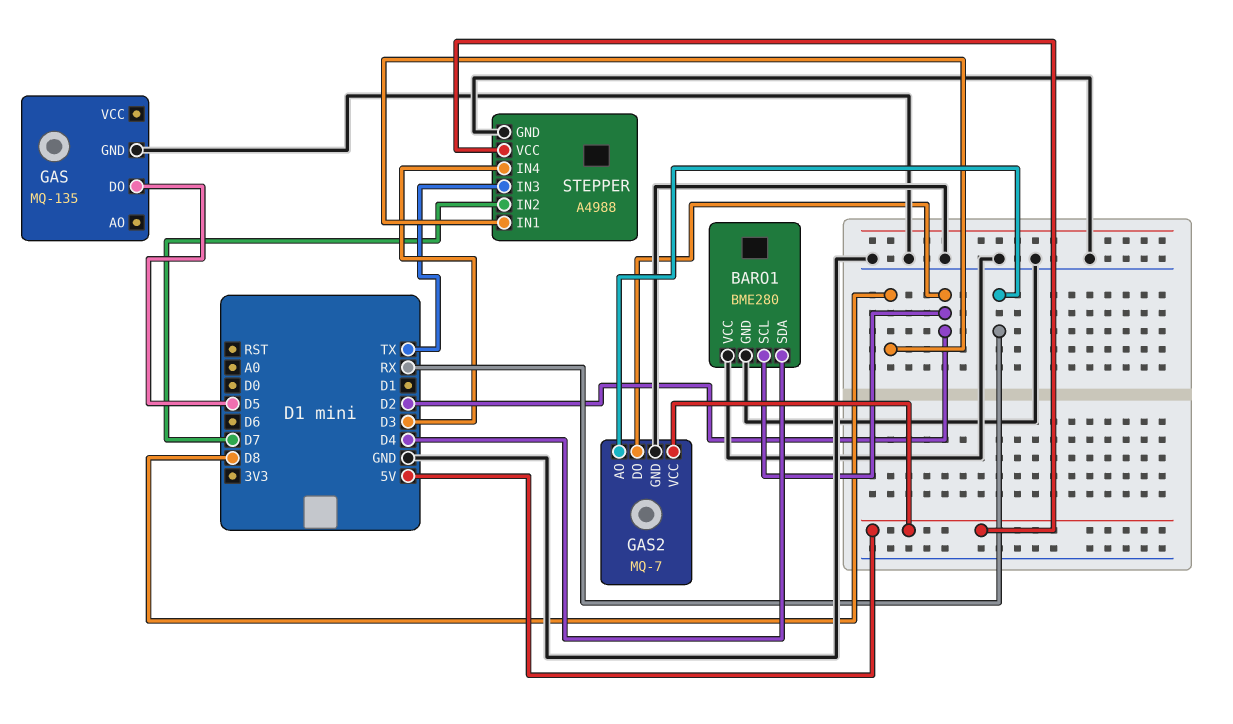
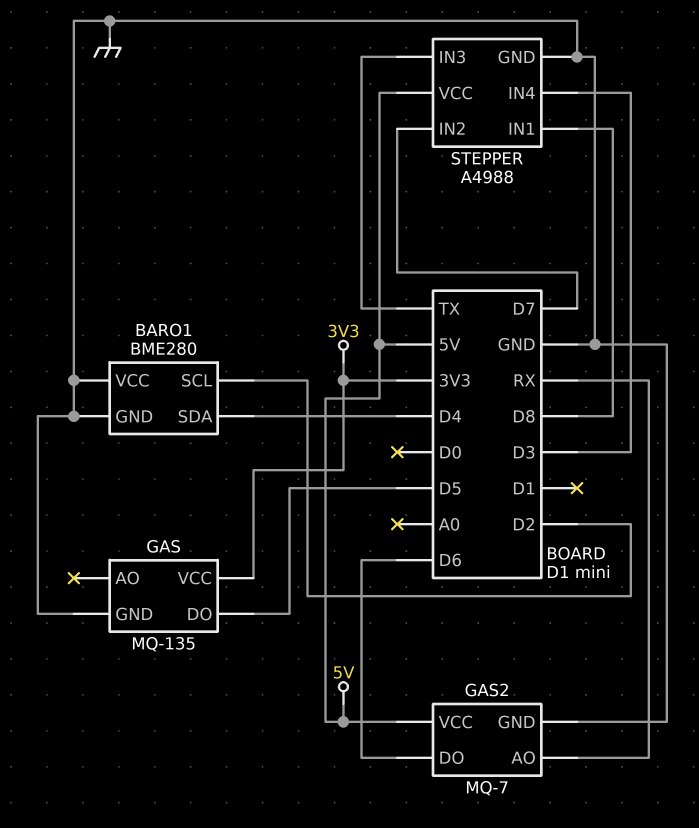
GAS pin VCC: none -> 3V3
GAS2 pin DO: D2 -> D6

